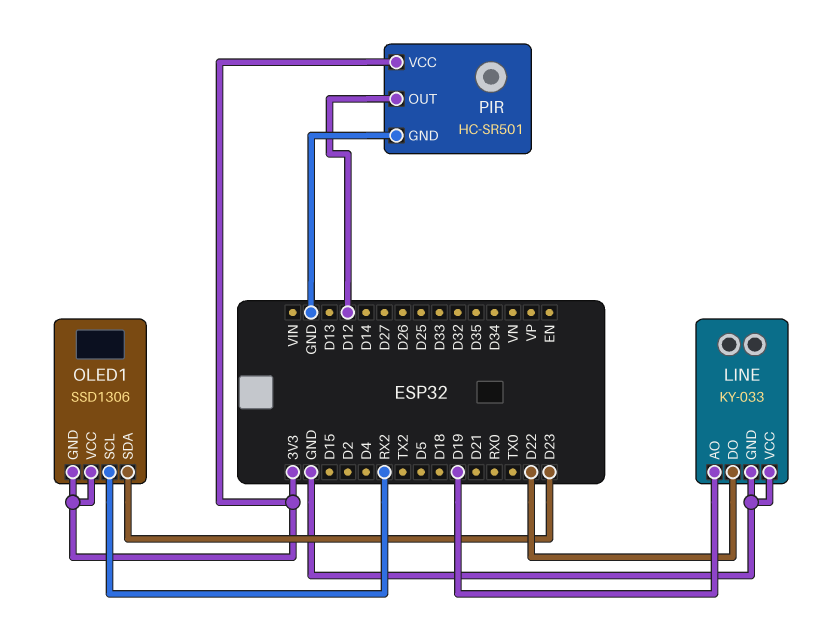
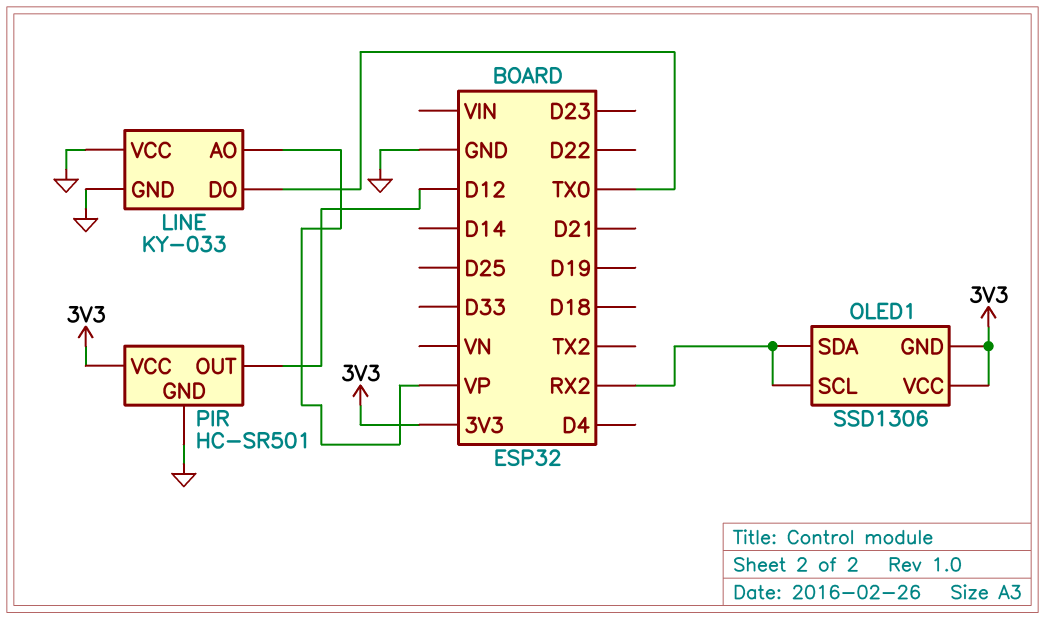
LINE pin AO: D19 -> VP
LINE pin DO: D22 -> TX0
OLED1 pin SDA: D23 -> RX2

